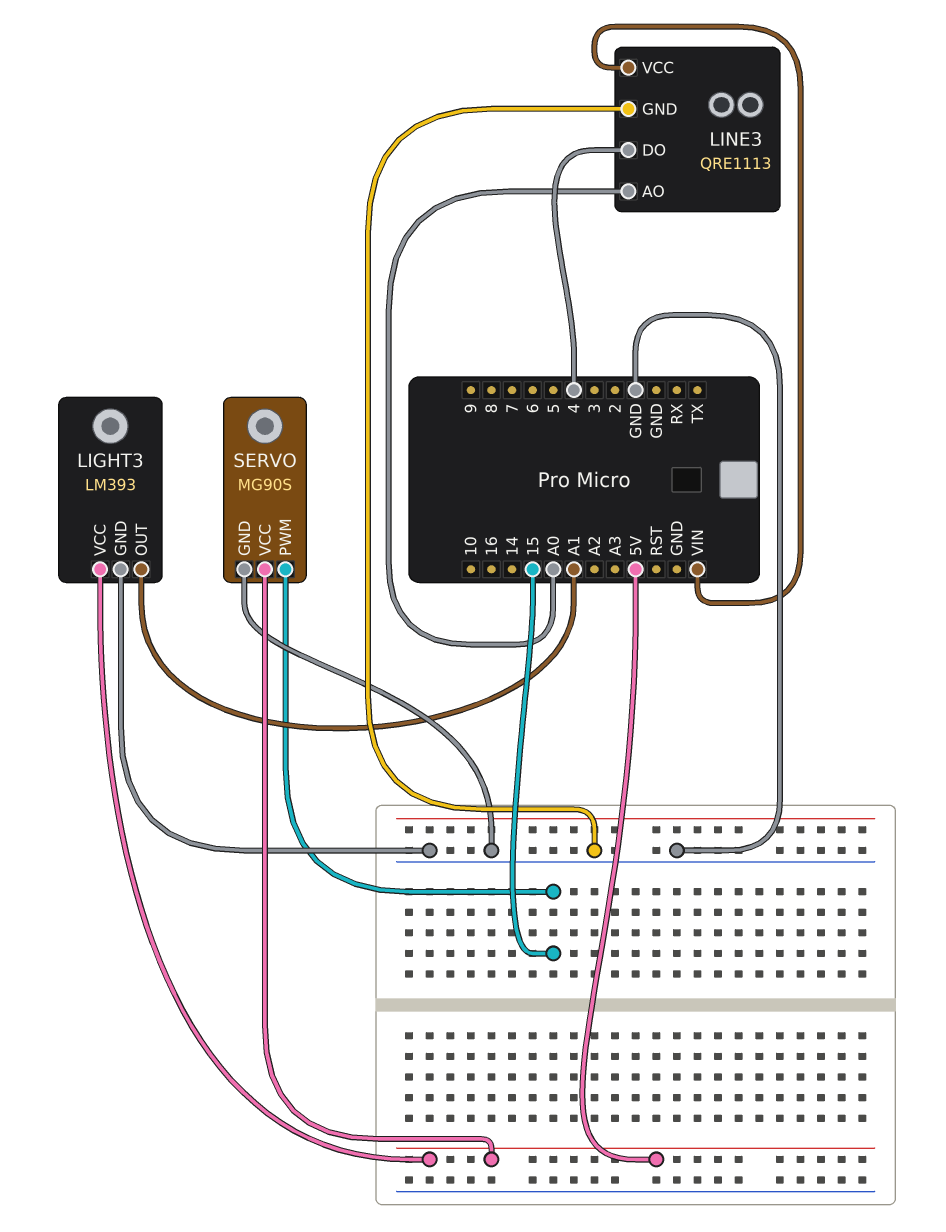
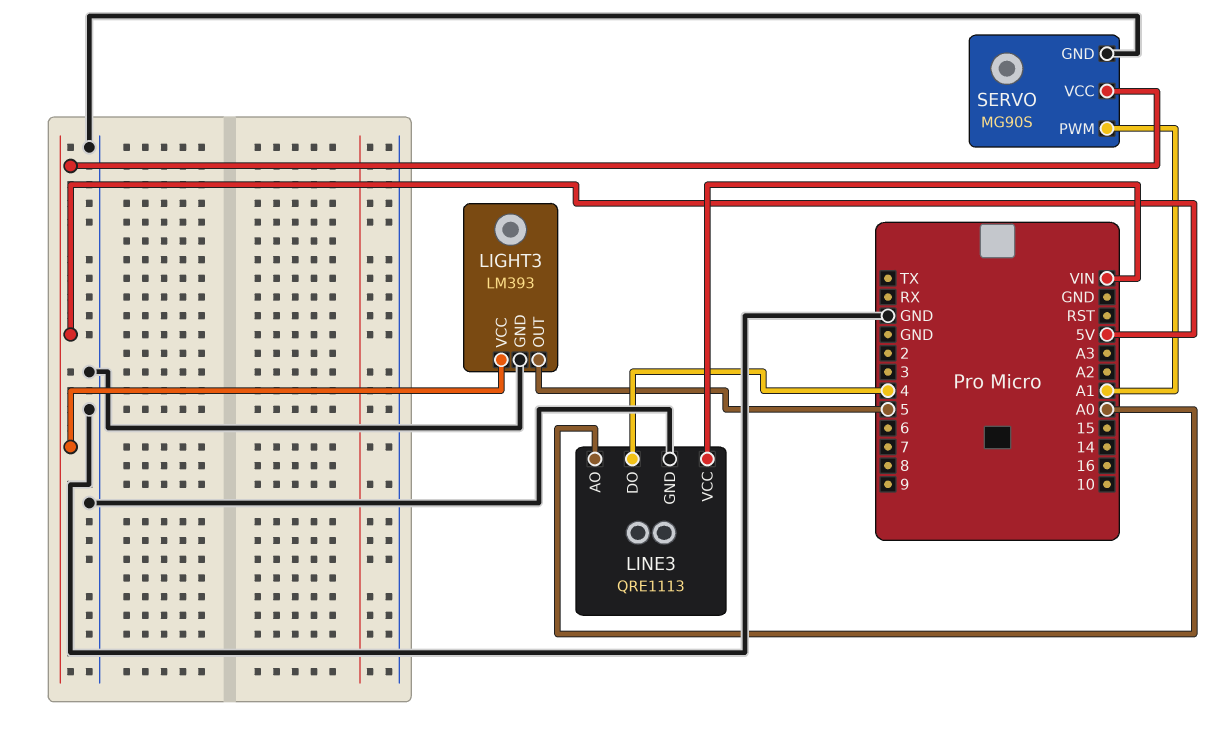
LIGHT3 pin OUT: A1 -> 5
SERVO pin PWM: 15 -> A1

